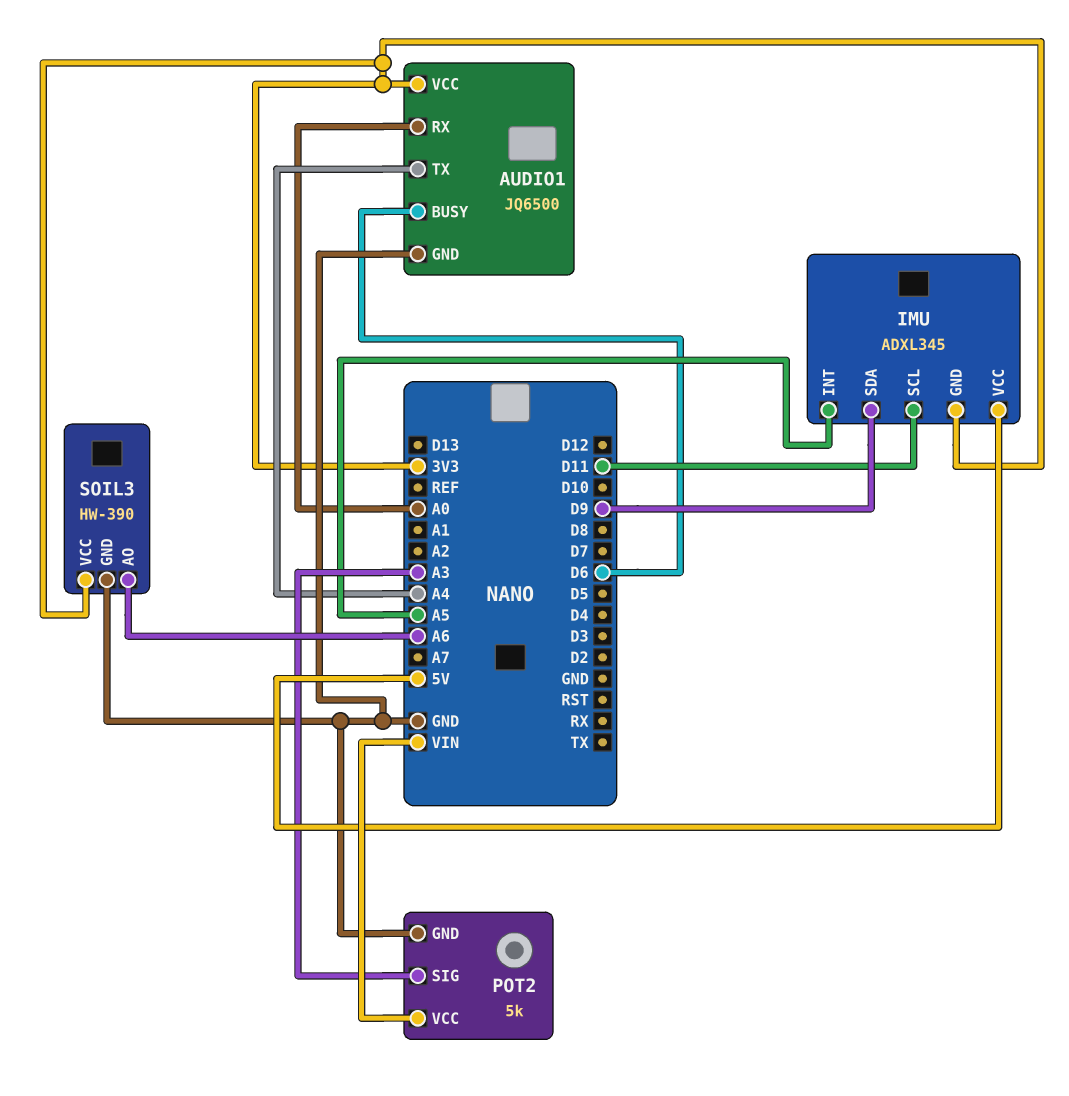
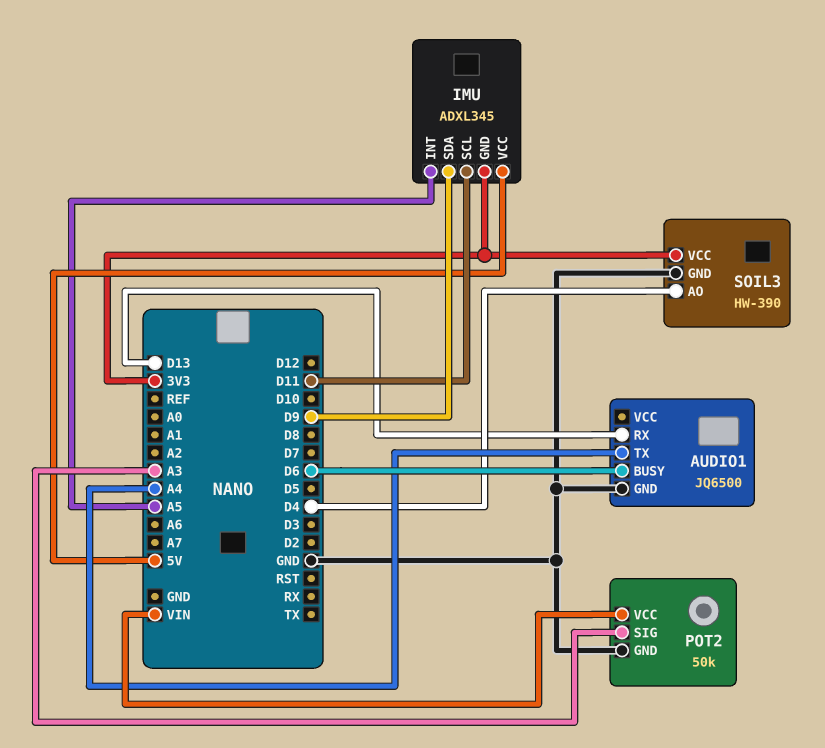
AUDIO1 pin RX: A0 -> D13
AUDIO1 pin VCC: 3V3 -> none
POT2: 5k -> 50k
SOIL3 pin AO: A6 -> D4

